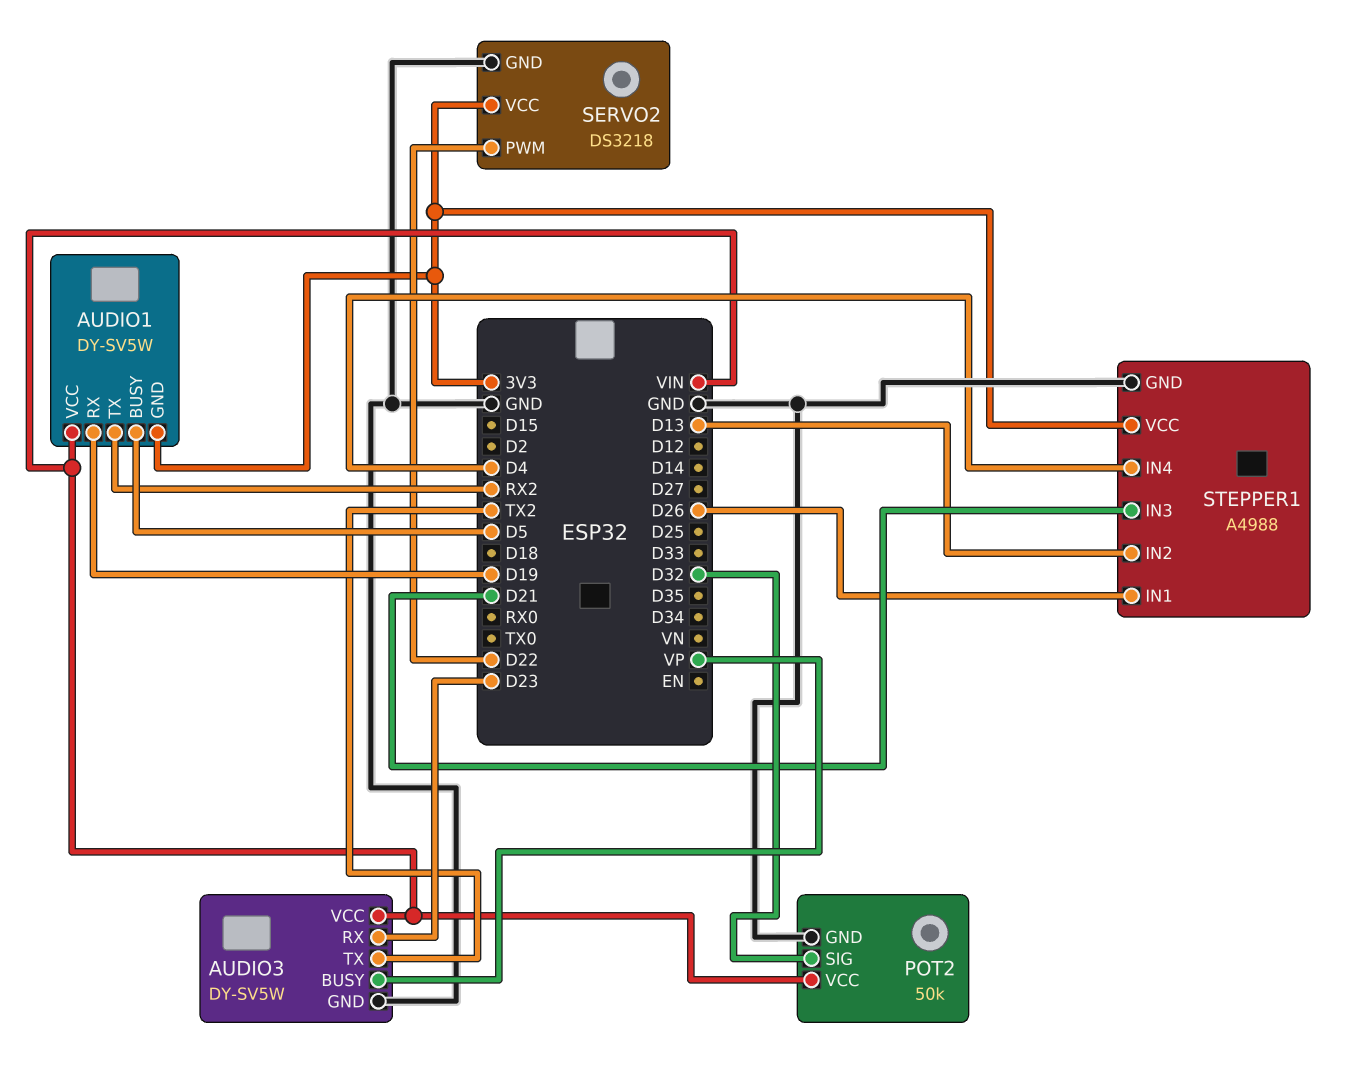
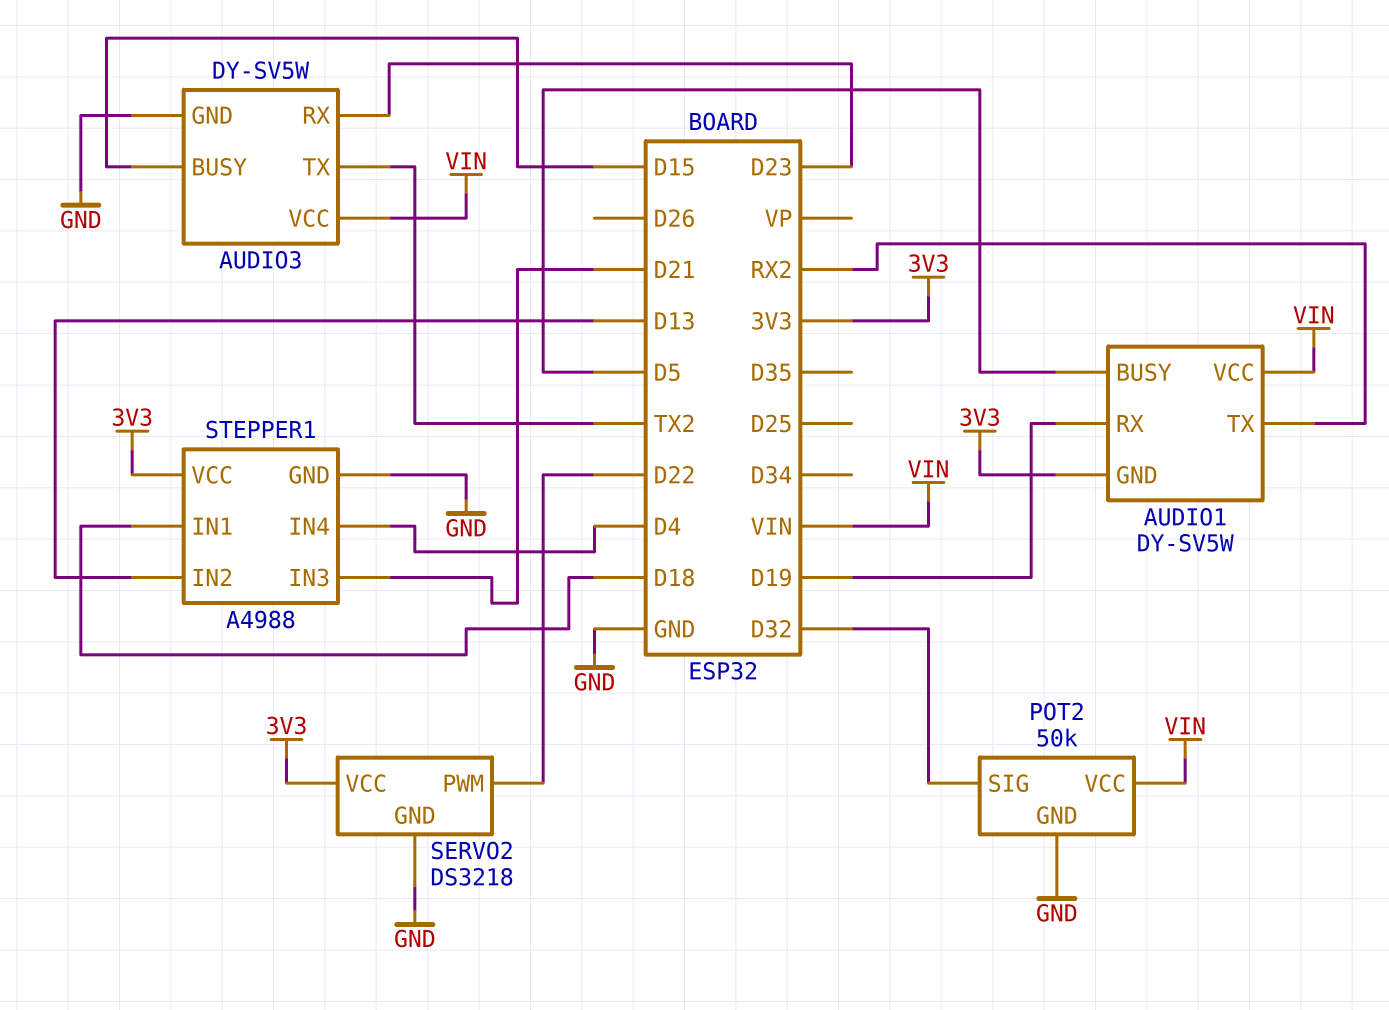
AUDIO3 pin BUSY: VP -> D15
STEPPER1 pin IN1: D26 -> D18

